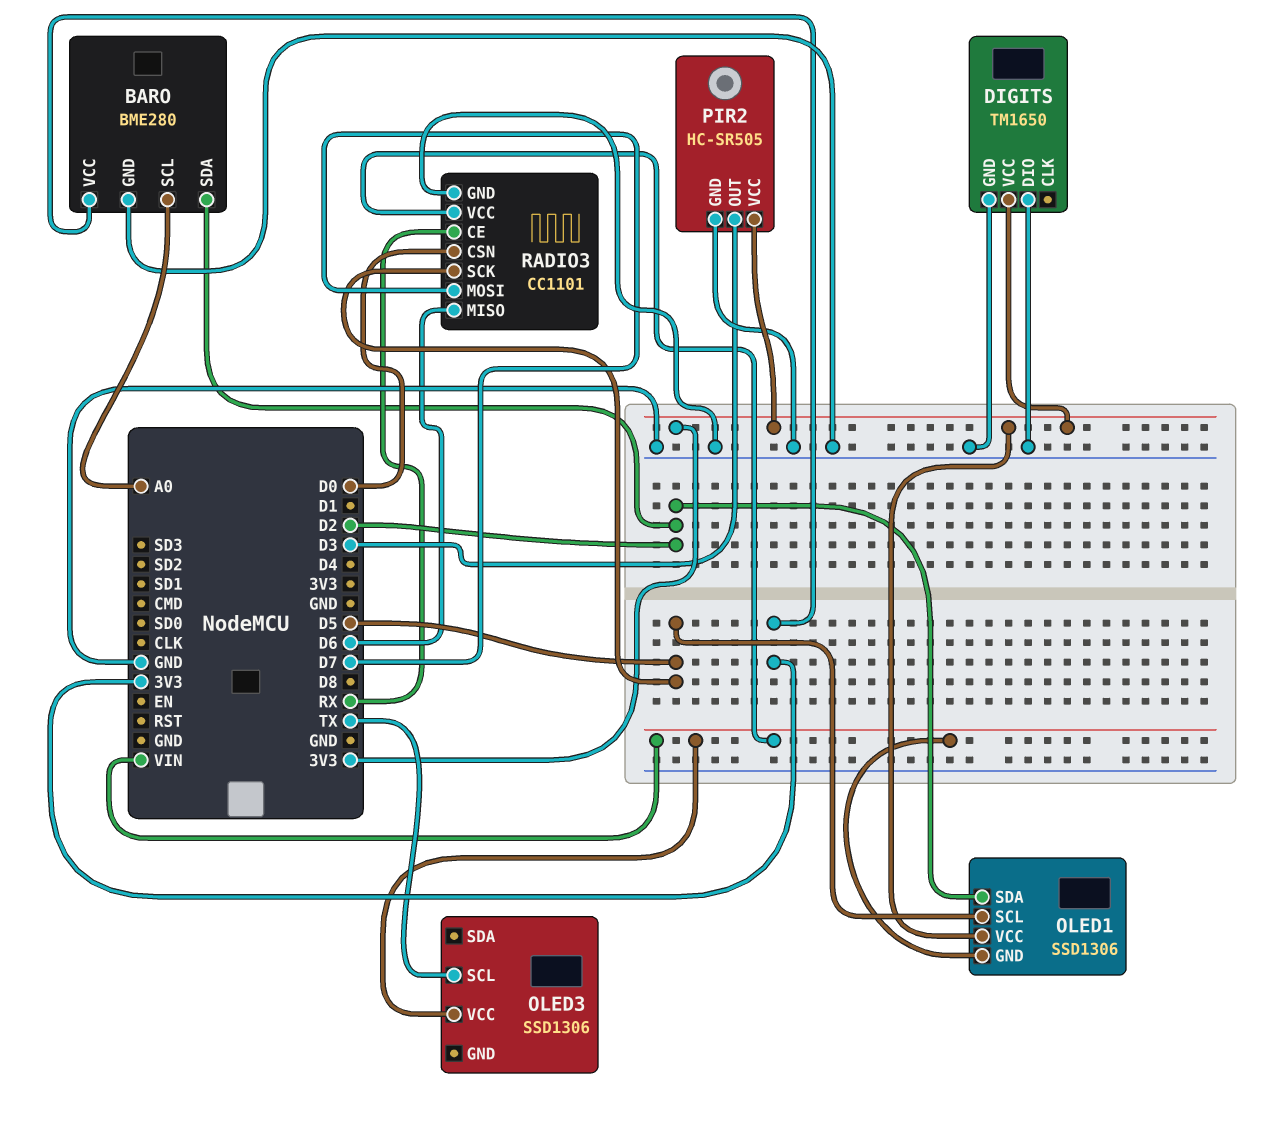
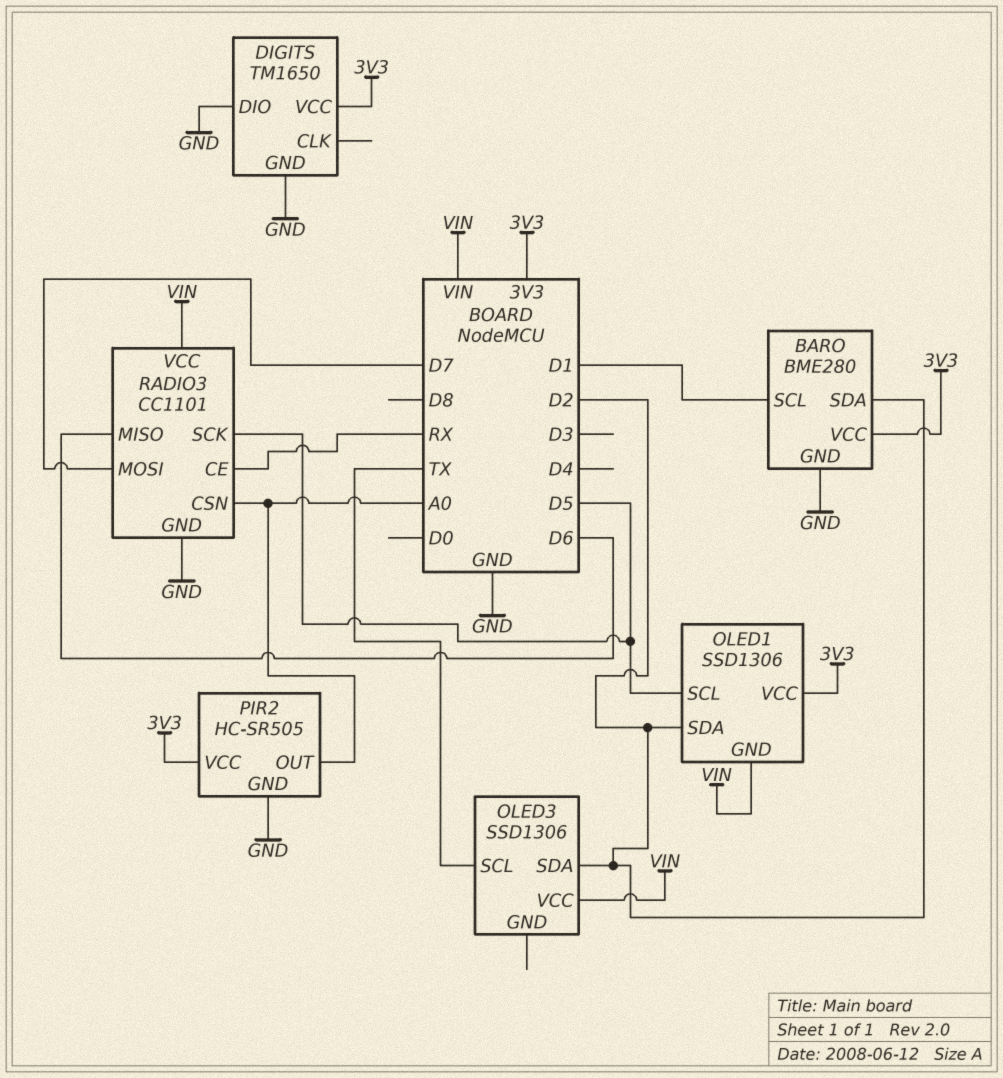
BARO pin SCL: A0 -> D1
OLED3 pin SDA: none -> D2
PIR2 pin OUT: D3 -> A0
RADIO3 pin CSN: D0 -> A0

